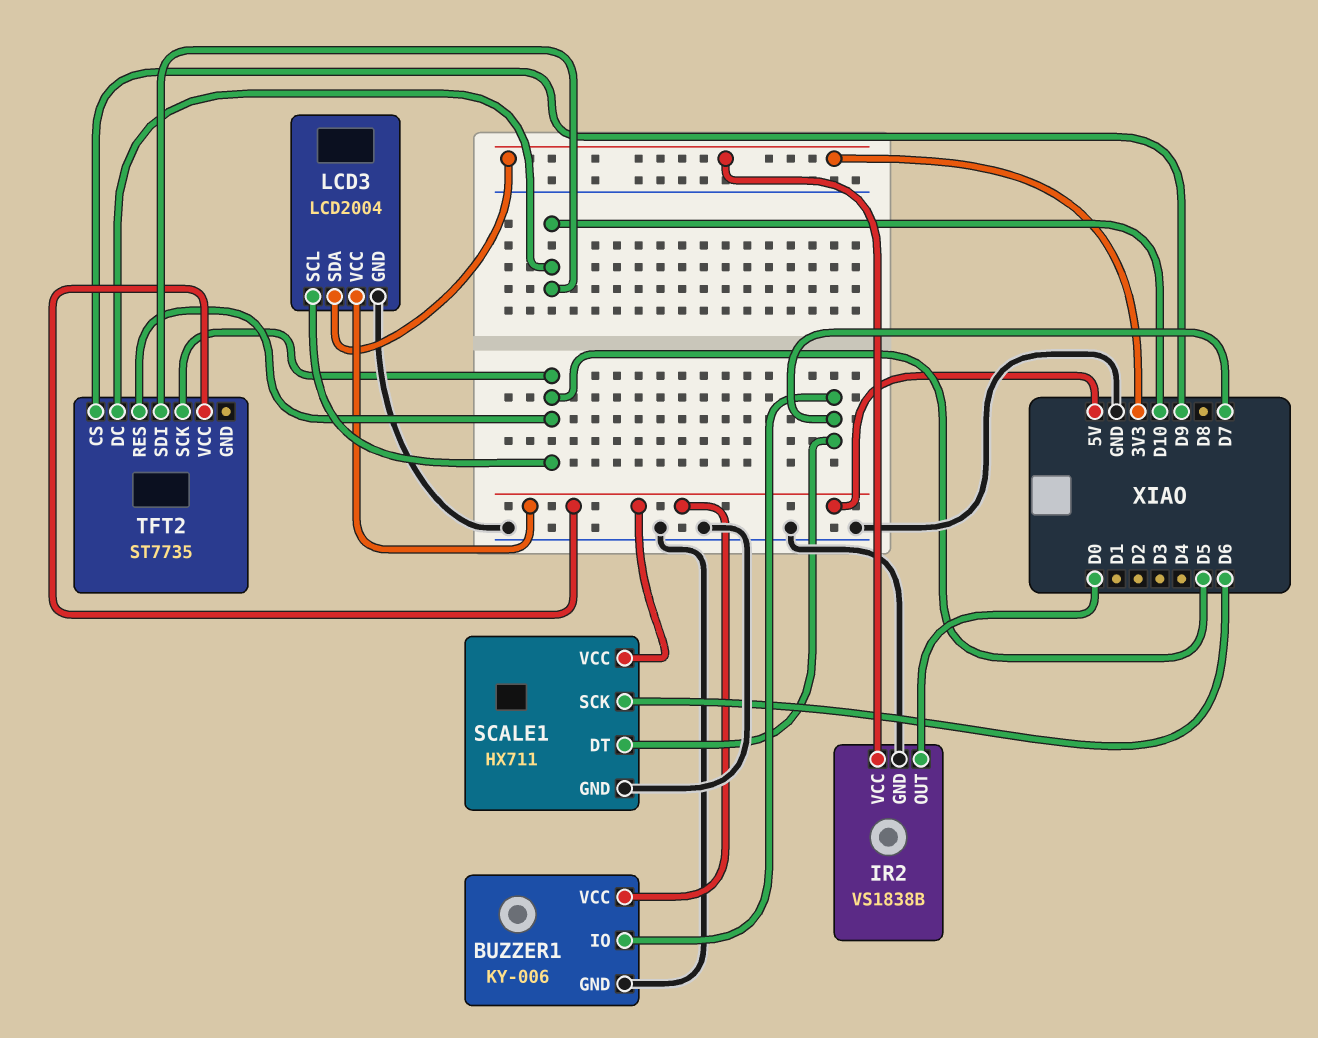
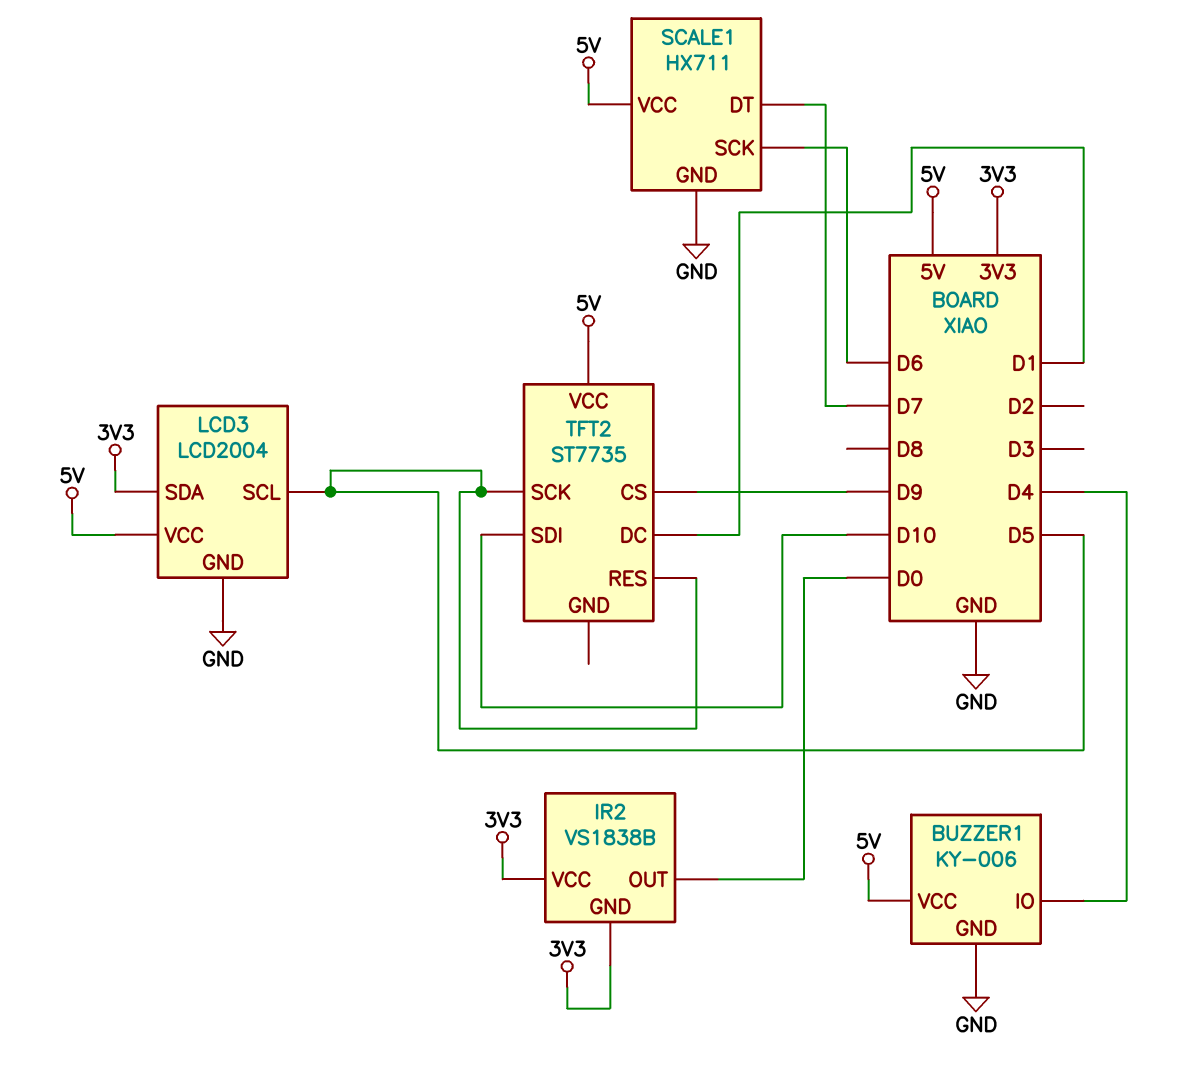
BUZZER1 pin IO: D7 -> D4
IR2 pin GND: GND -> 3V3
TFT2 pin DC: D10 -> D1

